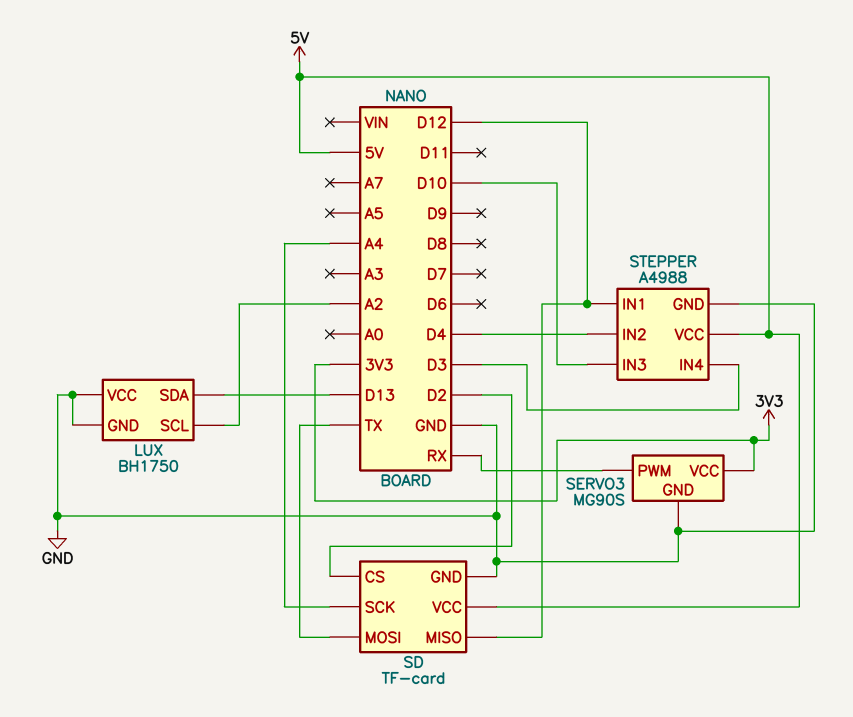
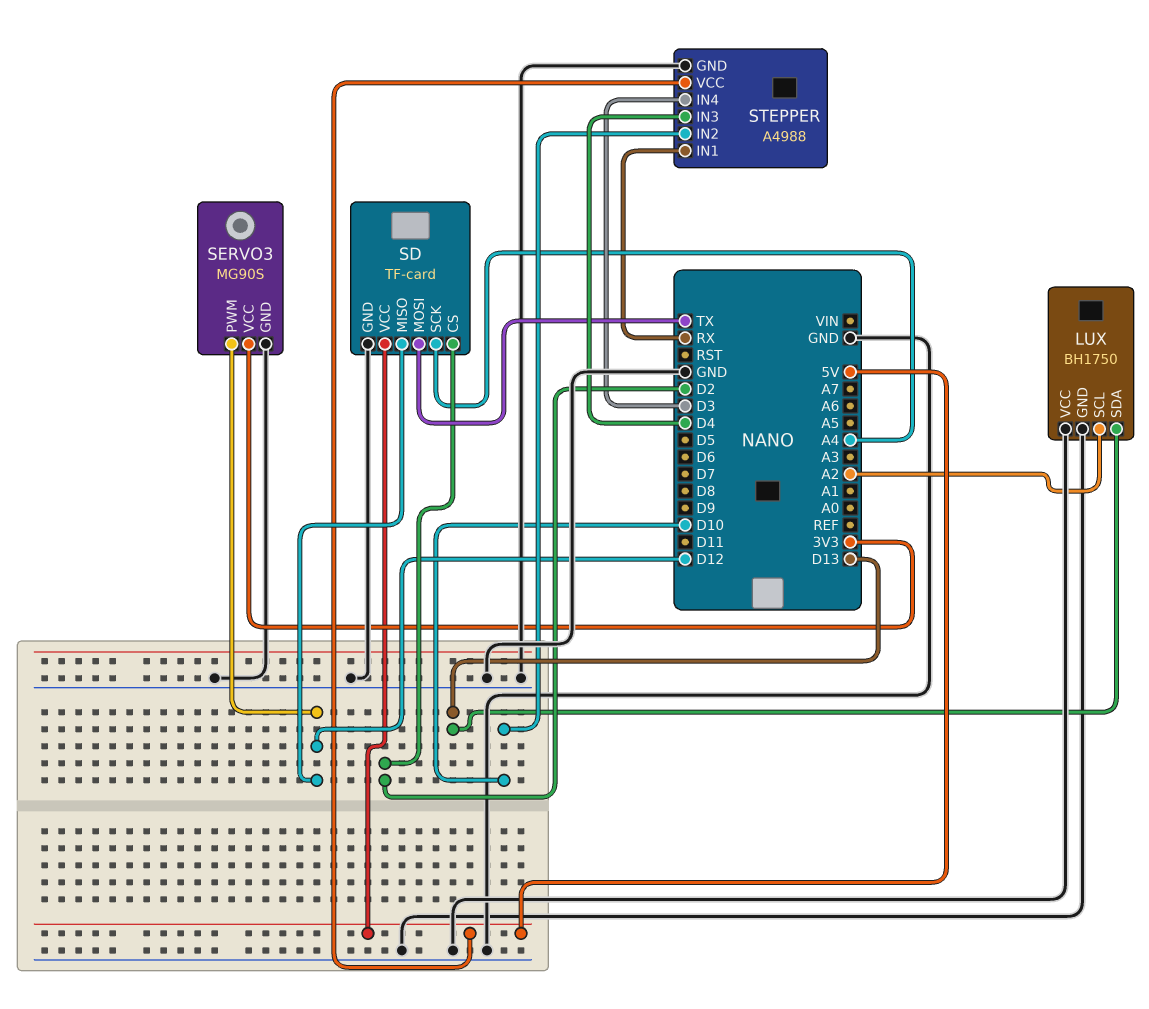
SERVO3 pin PWM: RX -> D12
STEPPER pin IN1: D12 -> RX
STEPPER pin IN2: D4 -> D10
STEPPER pin IN3: D10 -> D4

